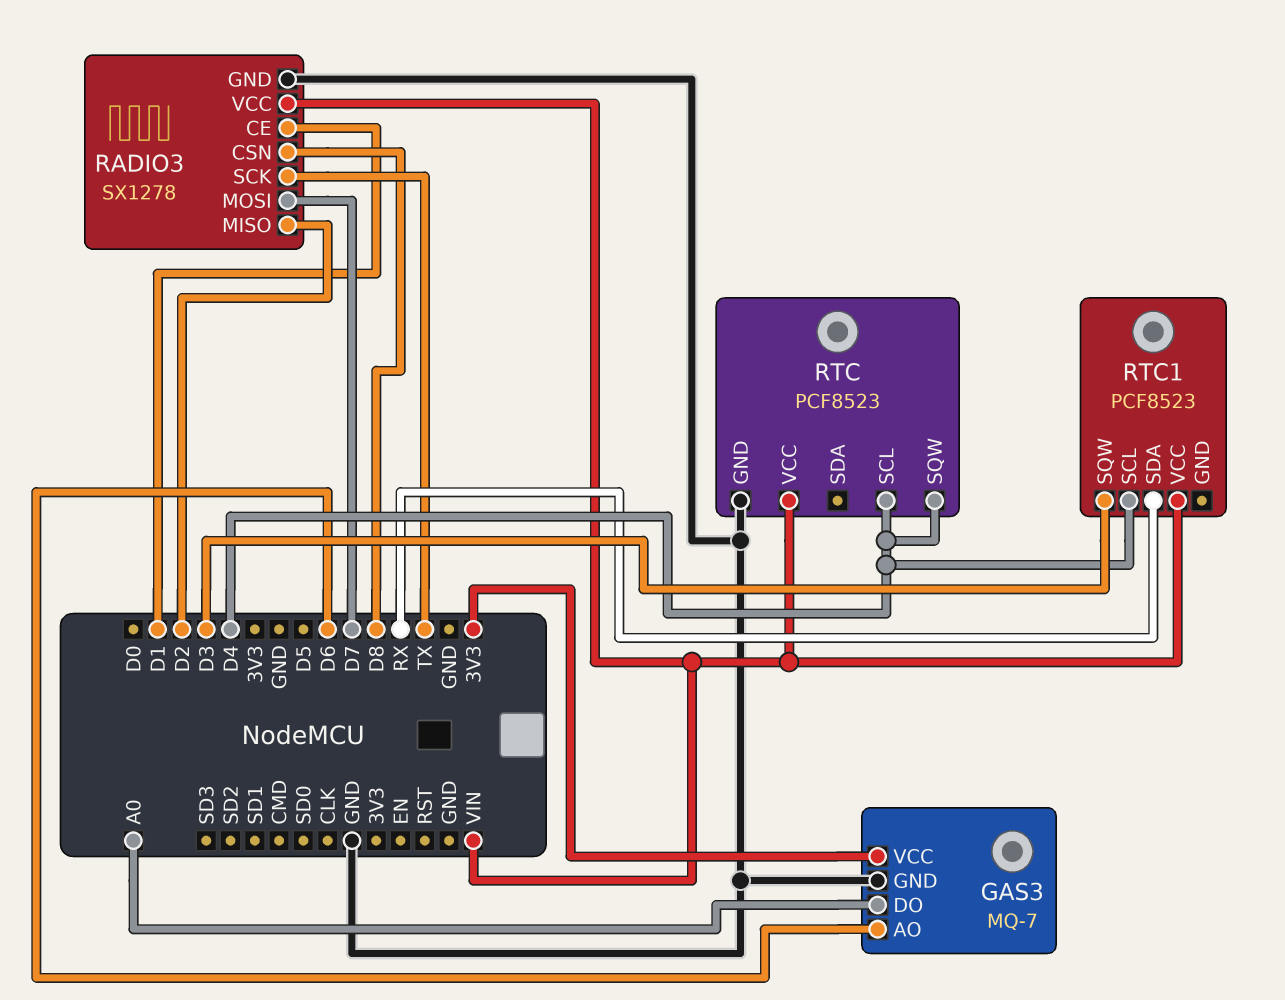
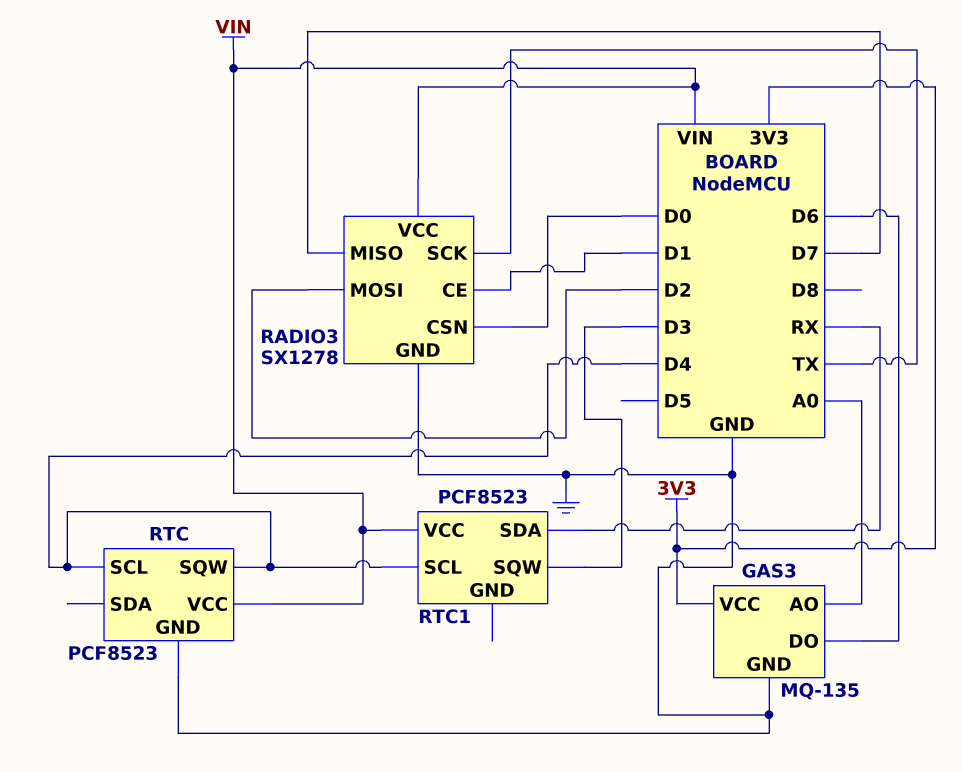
GAS3: MQ-7 -> MQ-135
GAS3 pin AO: D6 -> A0
GAS3 pin DO: A0 -> D6
RADIO3 pin CSN: D8 -> D0
RADIO3 pin MISO: D2 -> D7
RADIO3 pin MOSI: D7 -> D2

